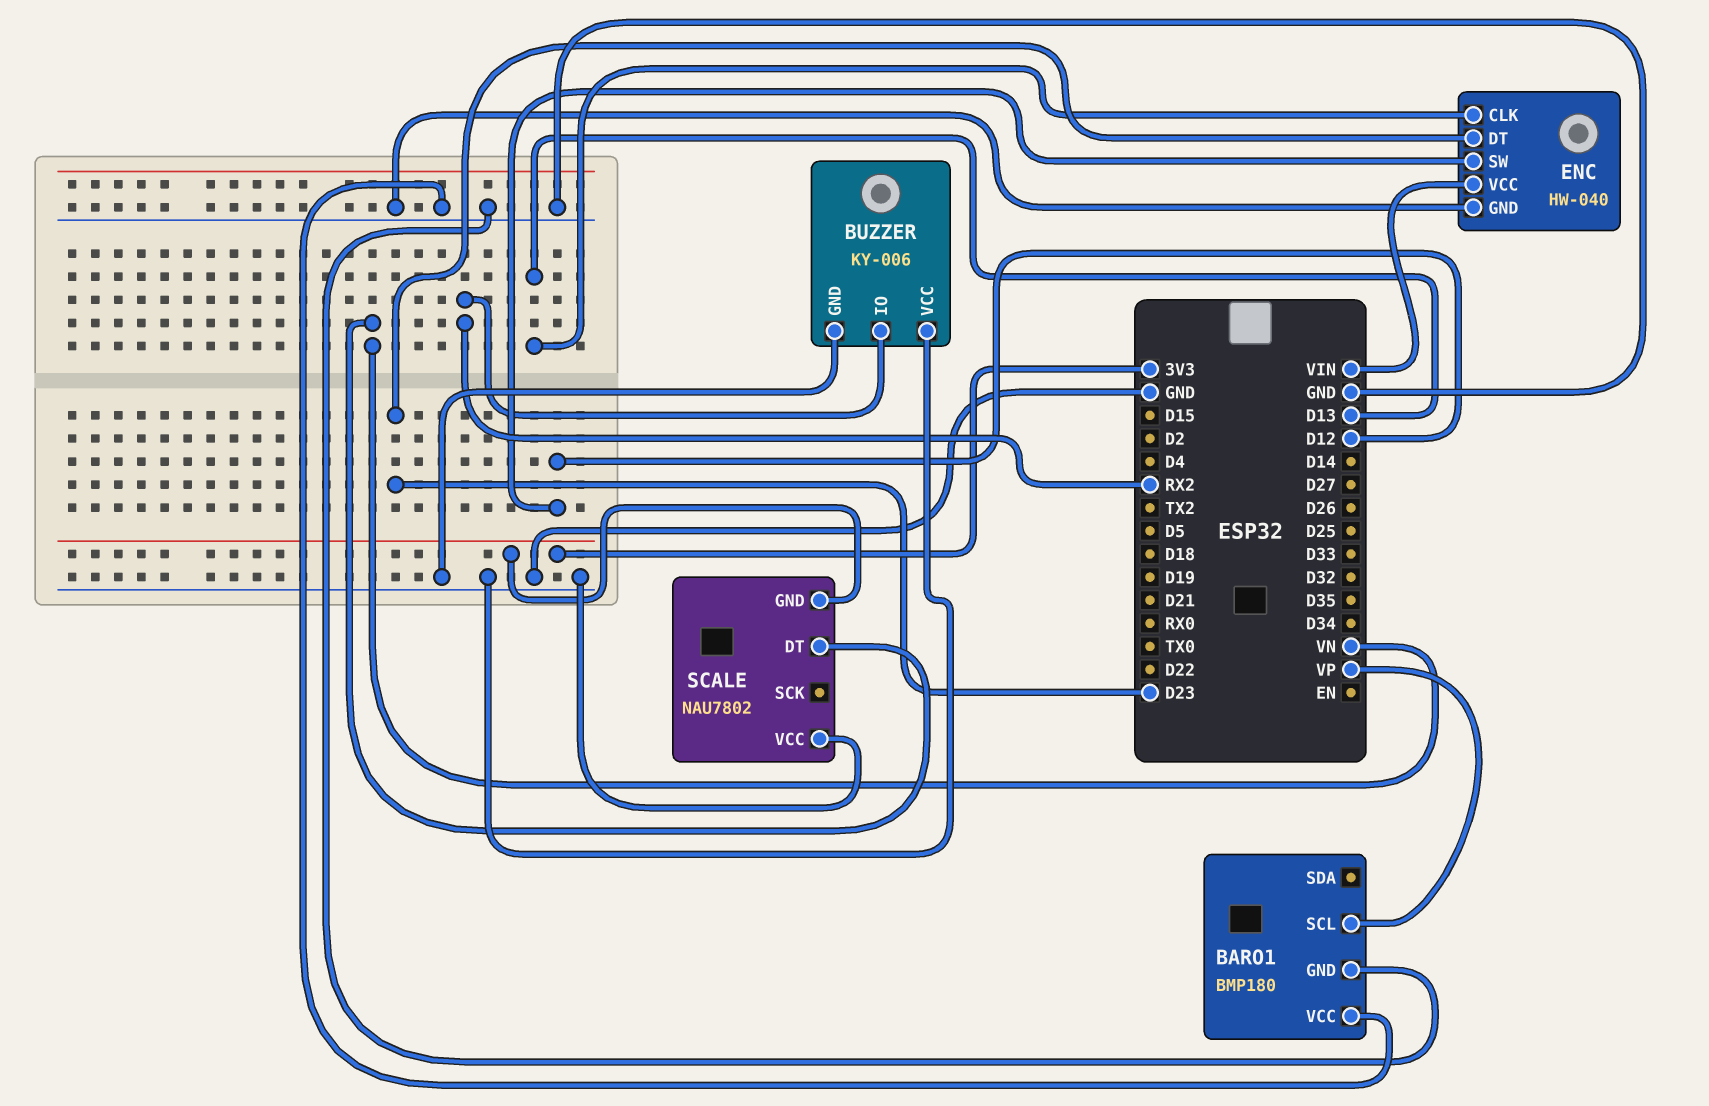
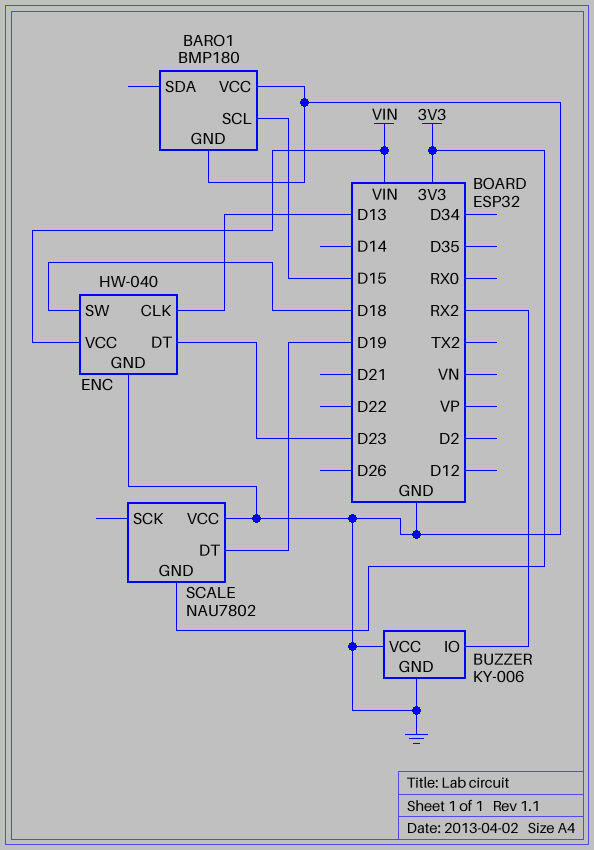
BARO1 pin SCL: VP -> D15
ENC pin SW: D12 -> D18
SCALE pin DT: VN -> D19

